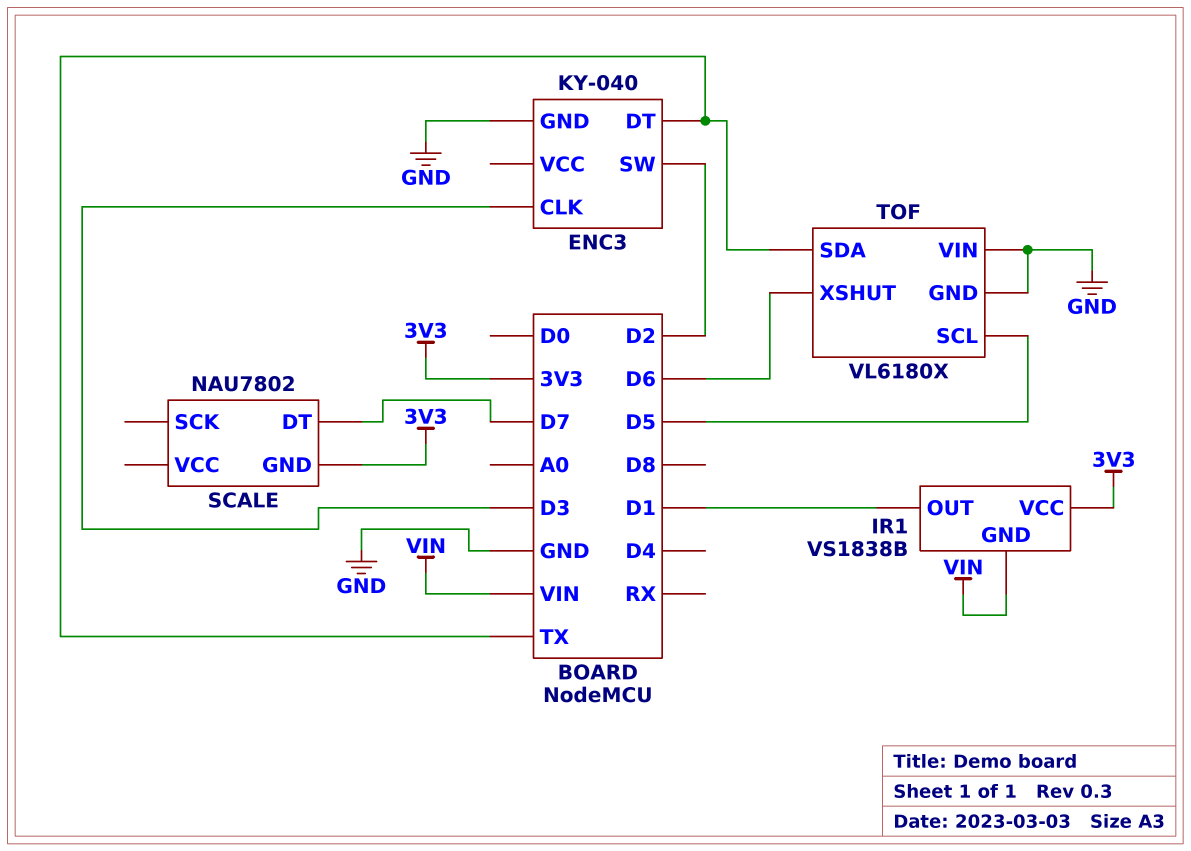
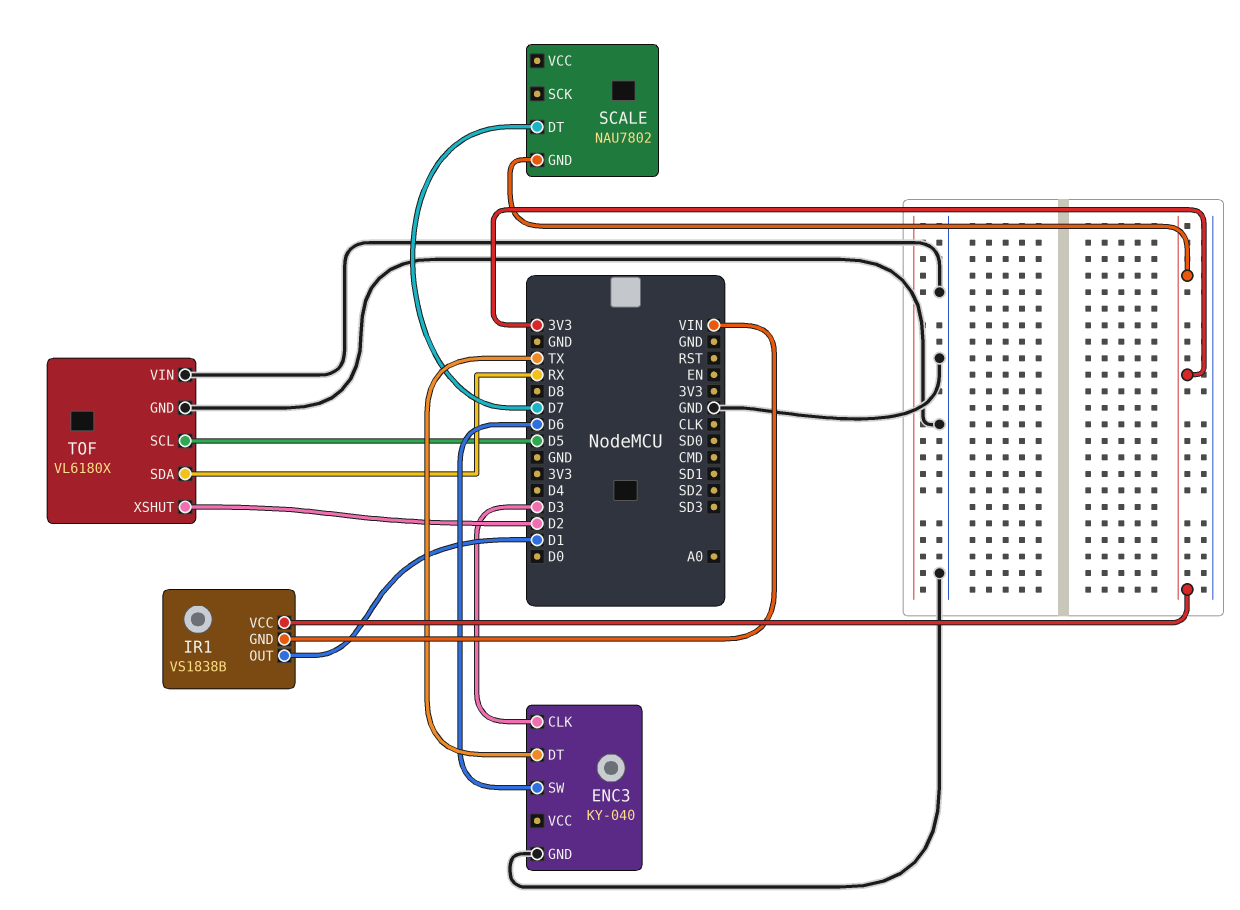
ENC3 pin SW: D2 -> D6
TOF pin SDA: TX -> RX
TOF pin XSHUT: D6 -> D2

